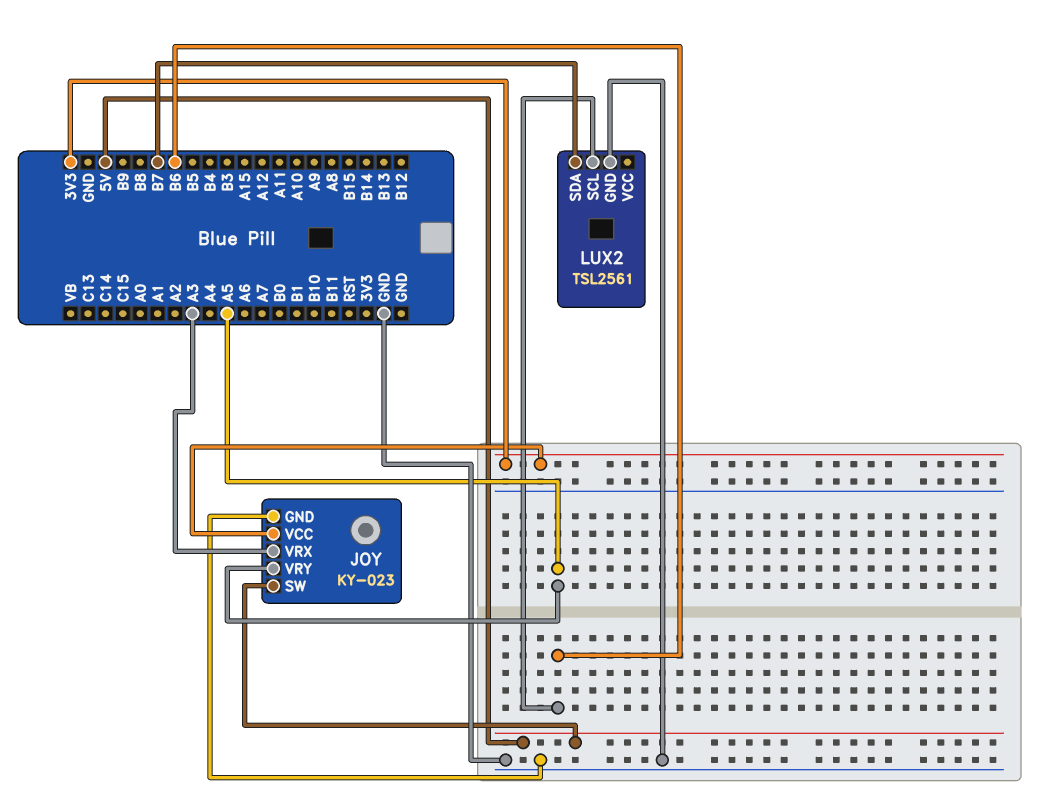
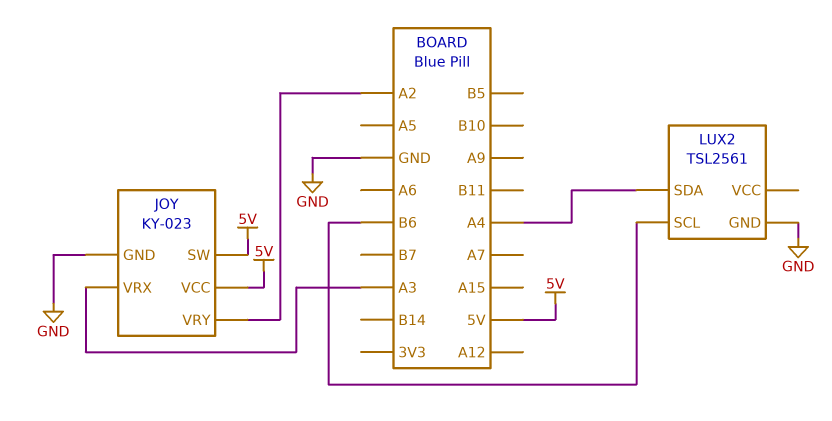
JOY pin VCC: 3V3 -> 5V
JOY pin VRY: A5 -> A2
LUX2 pin SDA: B7 -> A4

